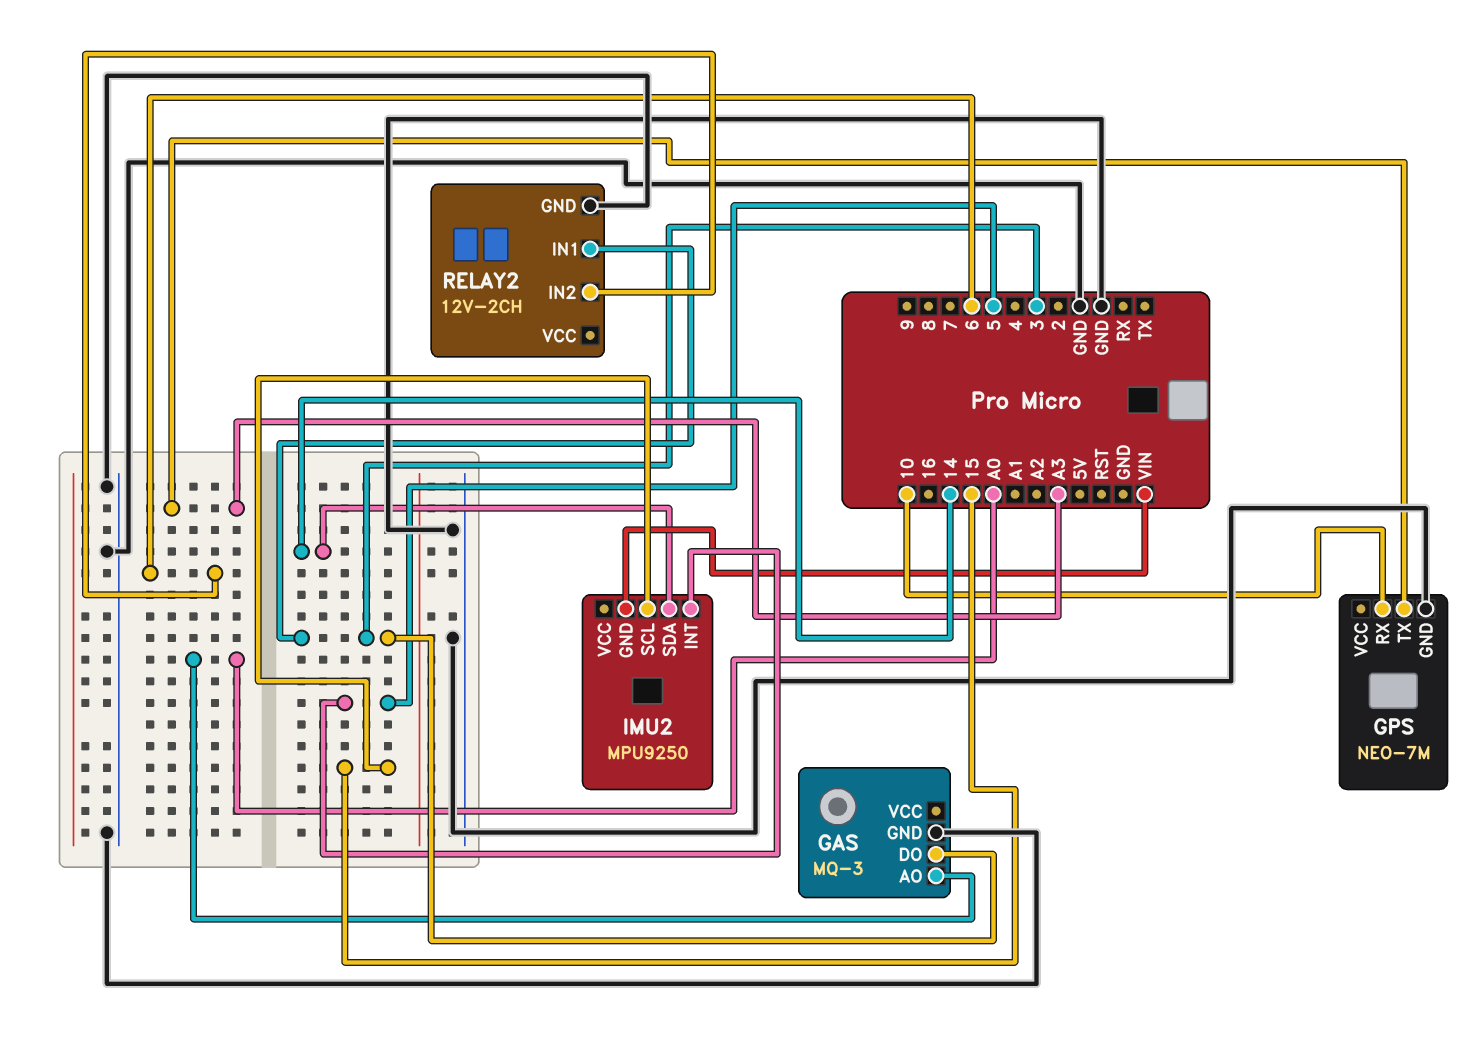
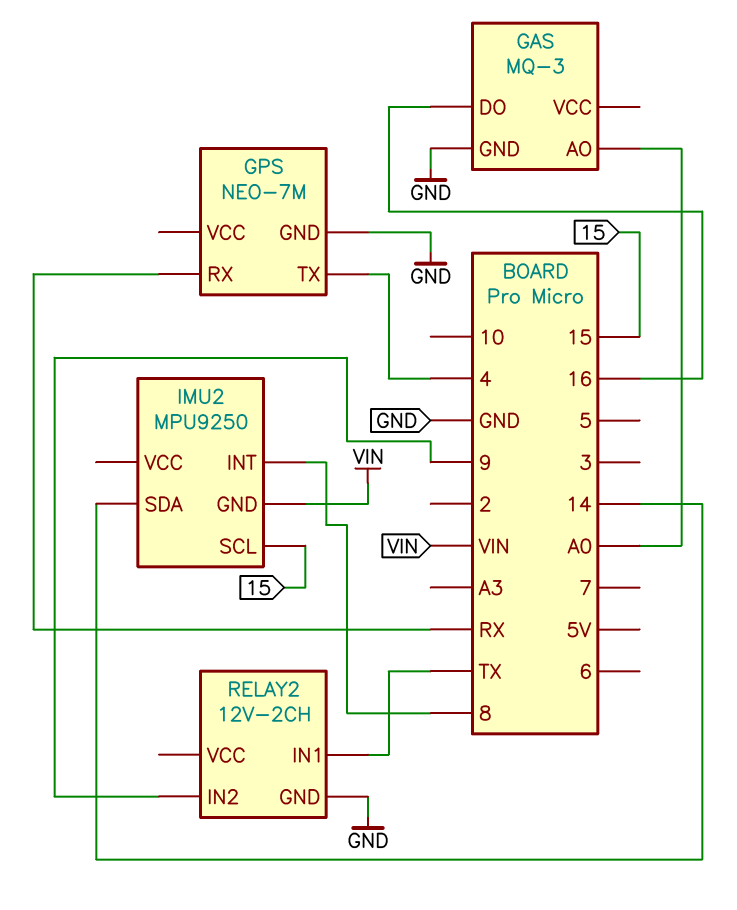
GAS pin DO: 3 -> 16
GPS pin RX: 10 -> RX
GPS pin TX: A3 -> 4
IMU2 pin INT: 5 -> 8
RELAY2 pin IN1: 3 -> TX
RELAY2 pin IN2: 6 -> 9

